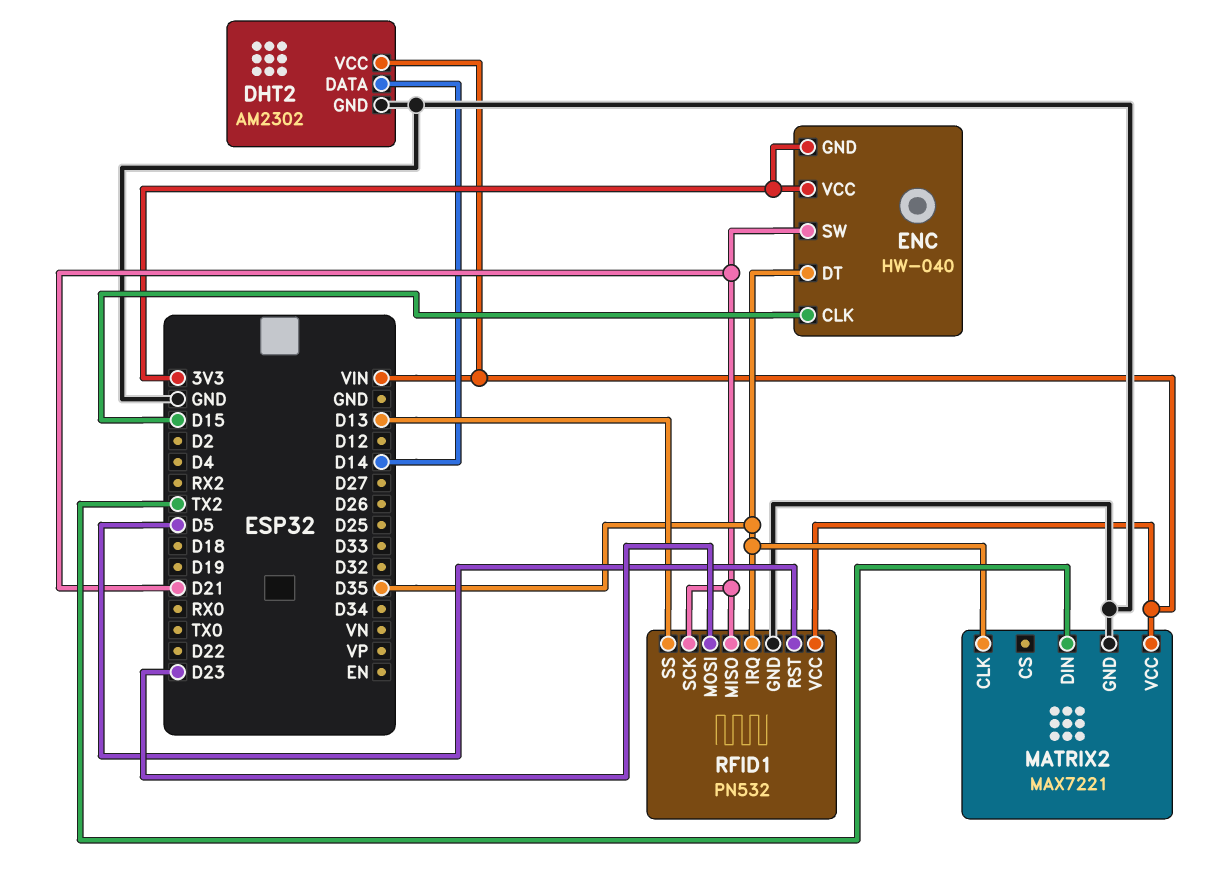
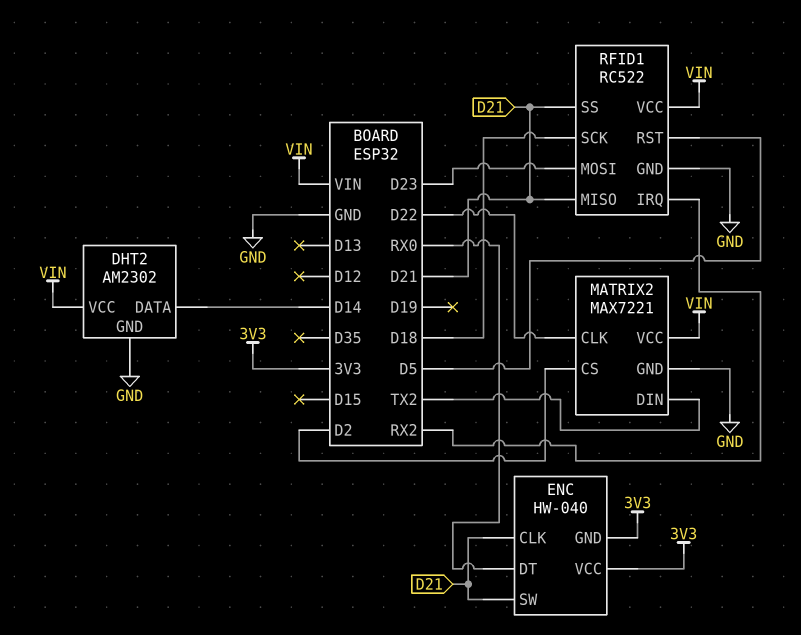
ENC pin CLK: D15 -> D21
ENC pin DT: D35 -> RX0
MATRIX2 pin CLK: D35 -> D22
MATRIX2 pin CS: none -> D2
RFID1: PN532 -> RC522
RFID1 pin IRQ: D35 -> RX2
RFID1 pin SCK: D21 -> D18
RFID1 pin SS: D13 -> D21

